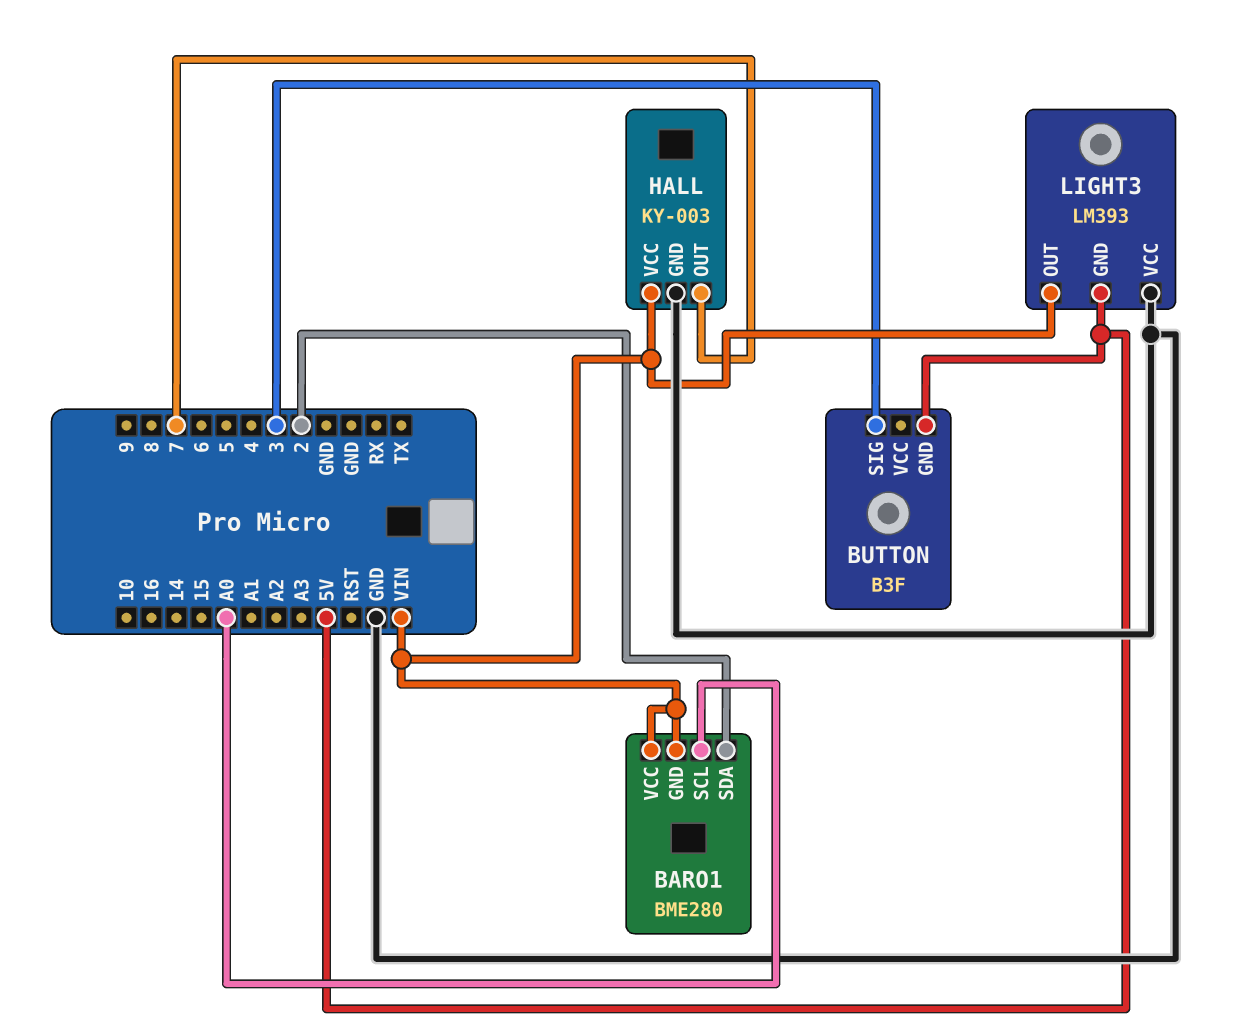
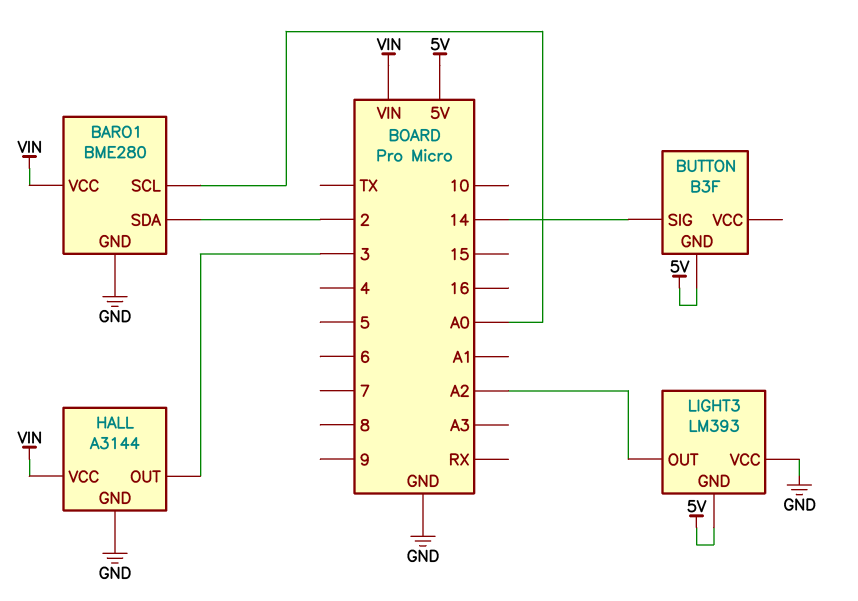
BARO1 pin GND: VIN -> GND
BUTTON pin SIG: 3 -> 14
HALL: KY-003 -> A3144
HALL pin OUT: 7 -> 3
LIGHT3 pin OUT: VIN -> A2

